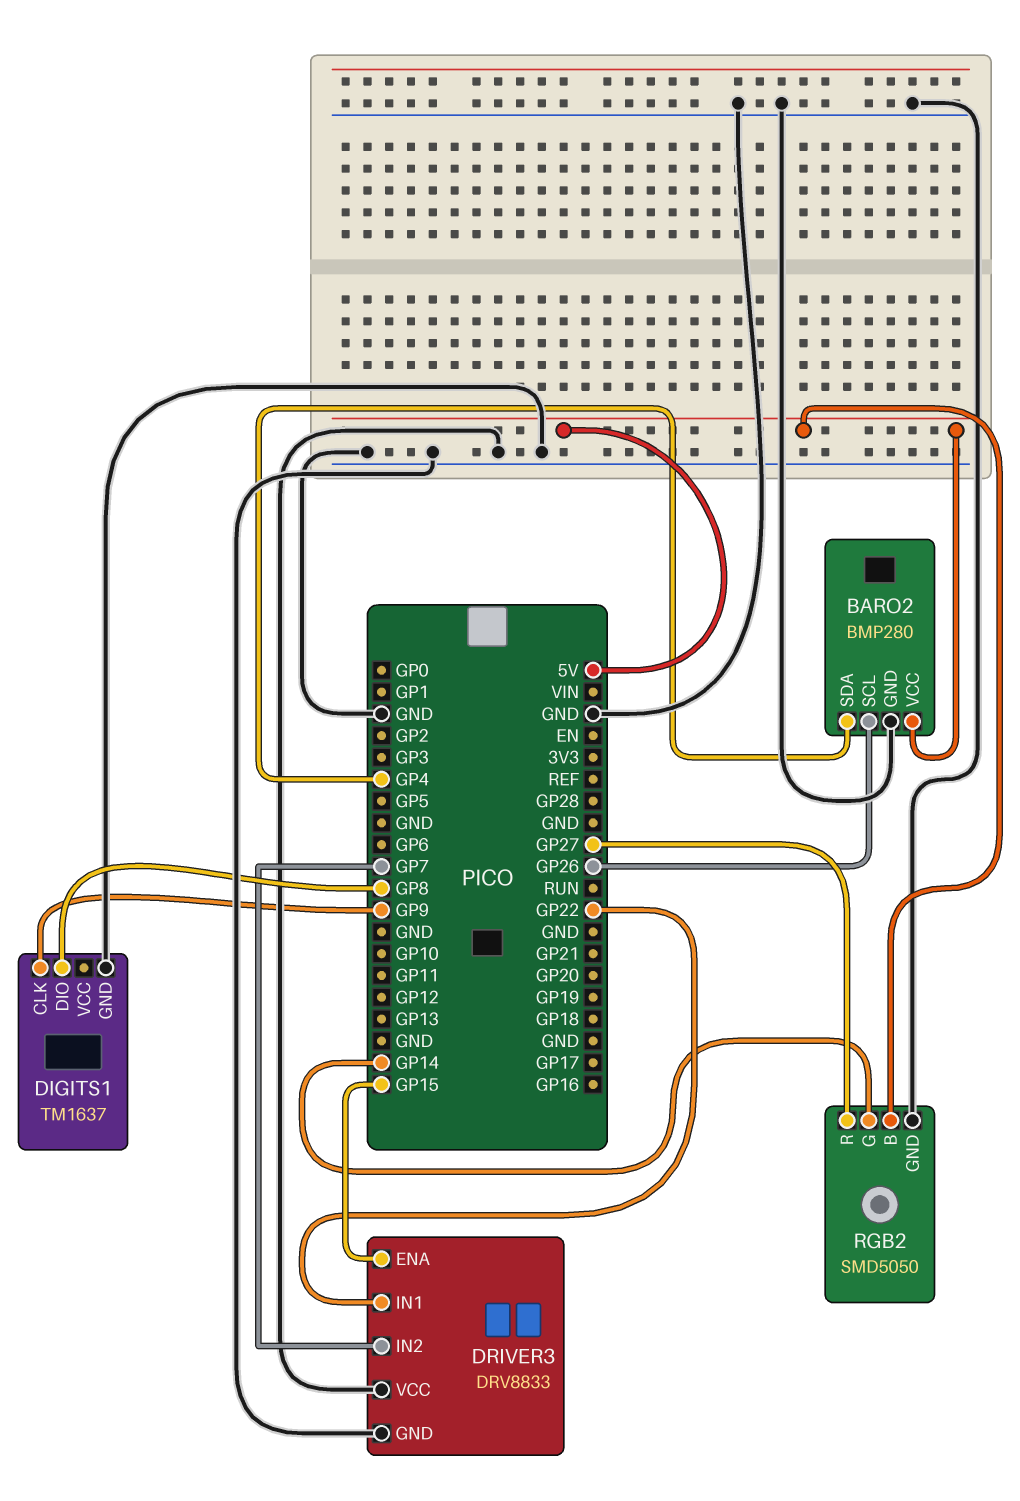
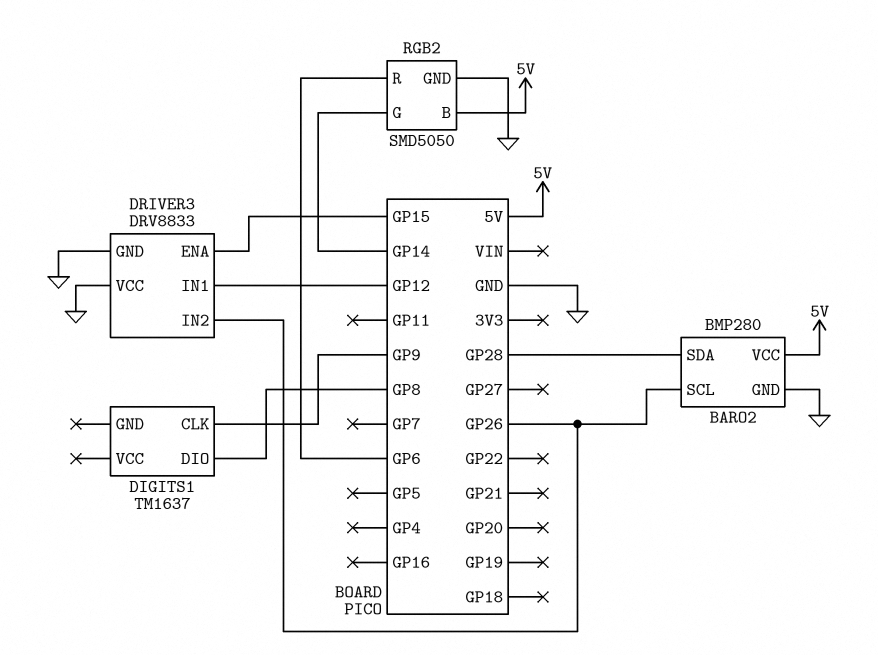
BARO2 pin SDA: GP4 -> GP28
DIGITS1 pin GND: GND -> none
DRIVER3 pin IN1: GP22 -> GP12
DRIVER3 pin IN2: GP7 -> GP26
RGB2 pin R: GP27 -> GP6

